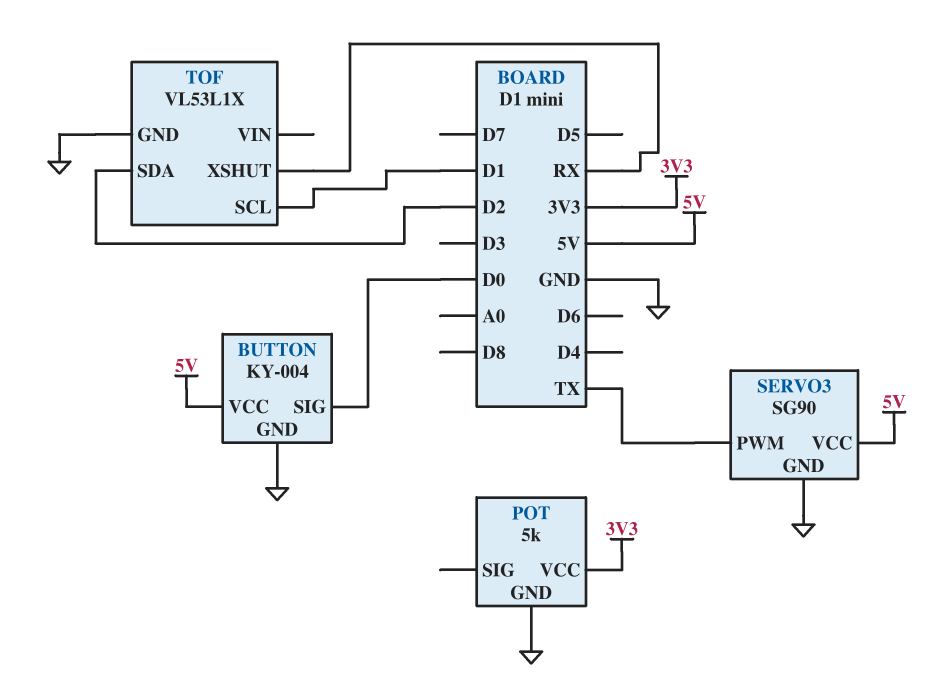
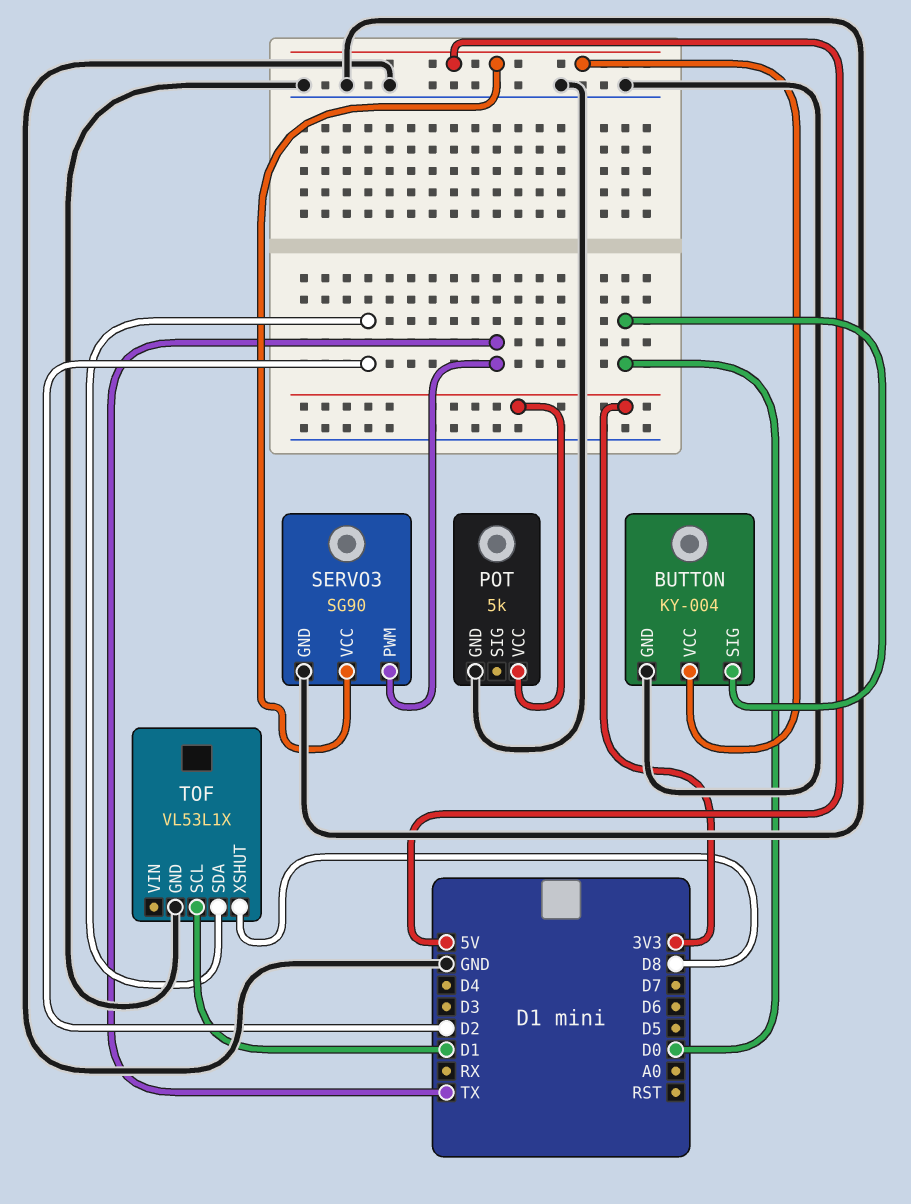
TOF pin XSHUT: RX -> D8

